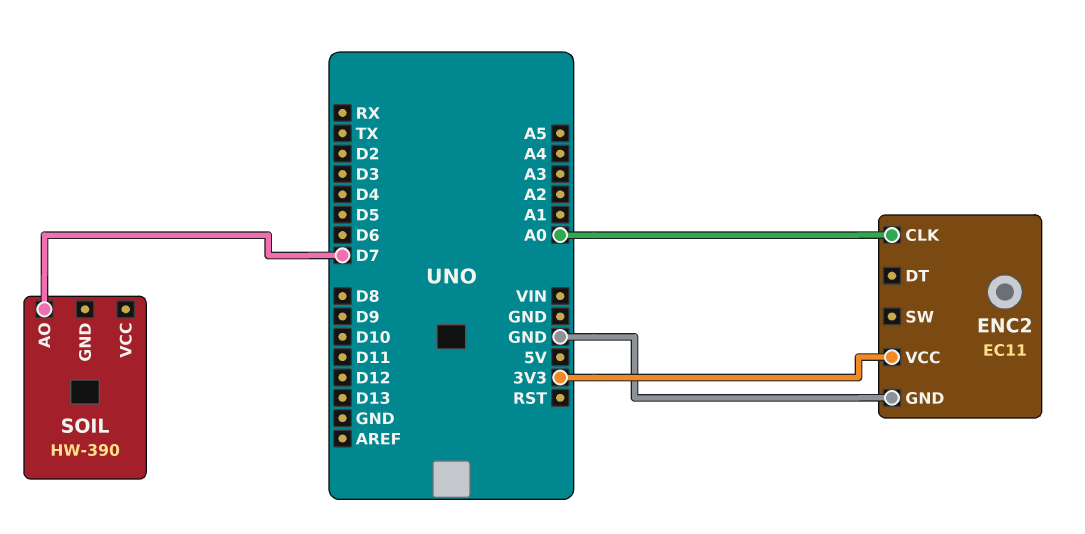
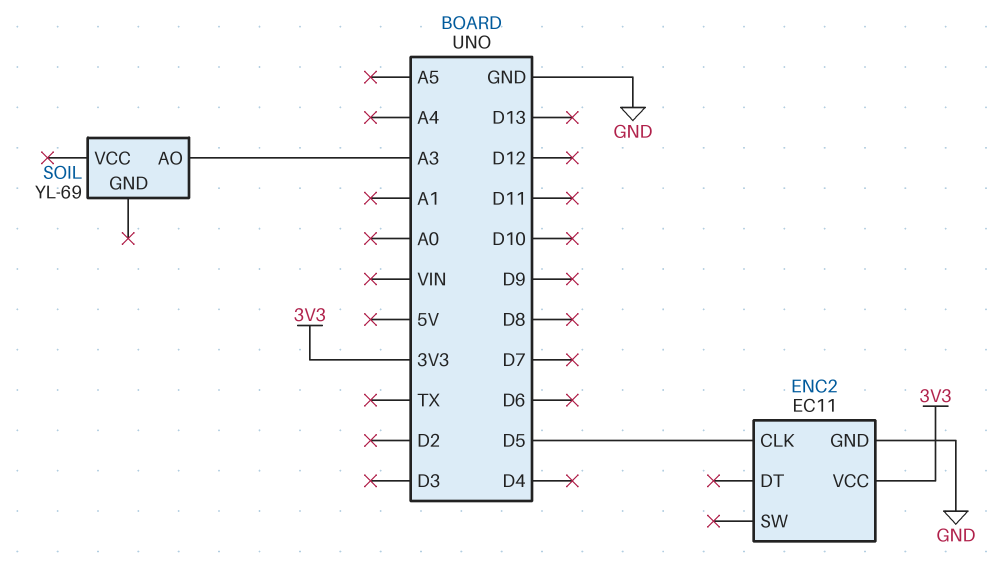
ENC2 pin CLK: A0 -> D5
SOIL: HW-390 -> YL-69
SOIL pin AO: D7 -> A3

